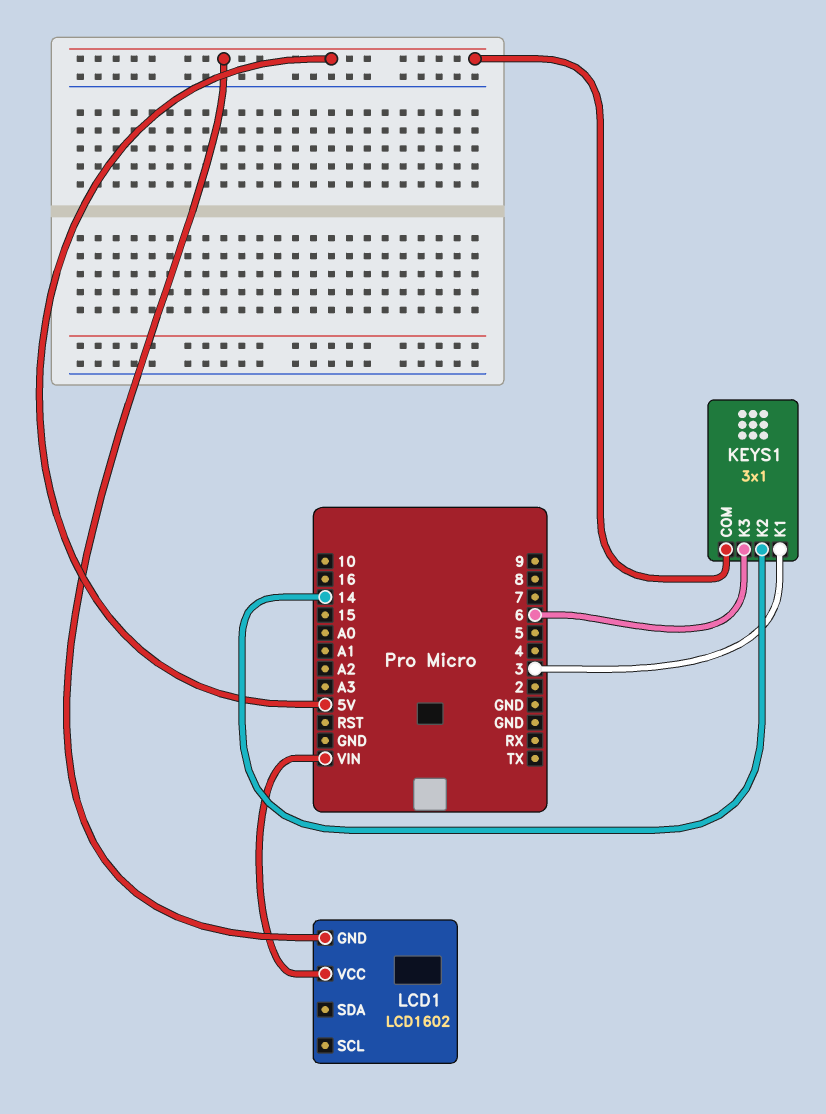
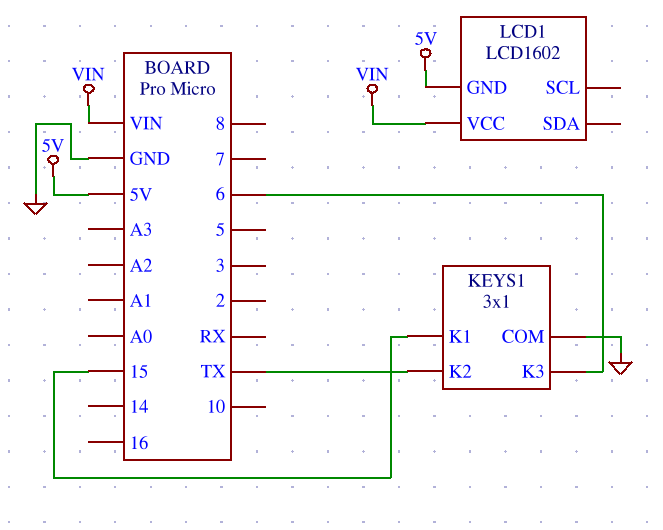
KEYS1 pin COM: 5V -> GND
KEYS1 pin K1: 3 -> 15
KEYS1 pin K2: 14 -> TX

